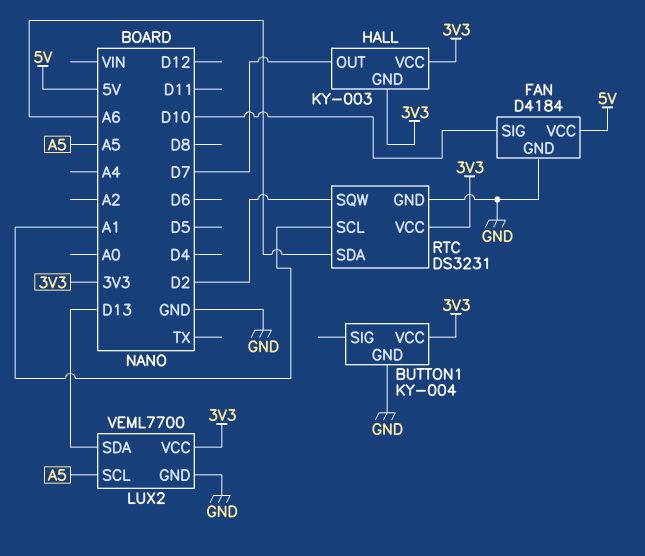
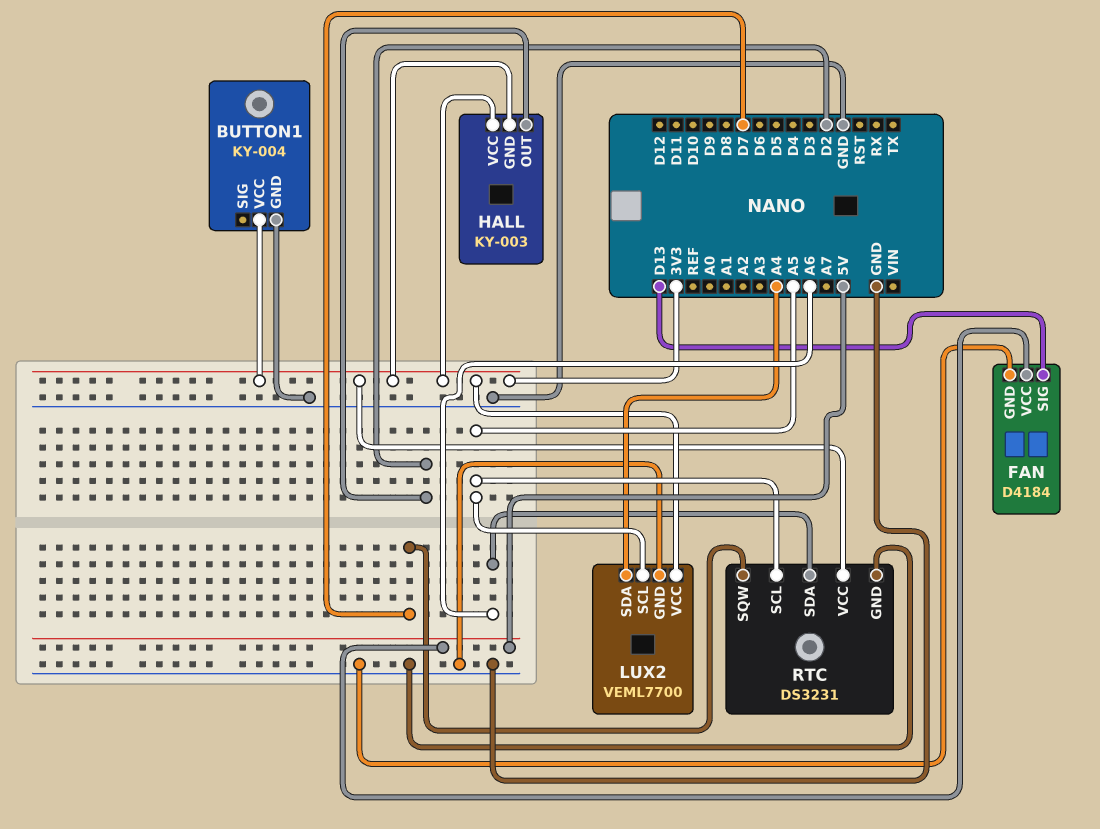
FAN pin SIG: D10 -> D13
HALL pin OUT: D7 -> D2
LUX2 pin SDA: D13 -> A4
RTC pin SCL: A1 -> A5
RTC pin SQW: D2 -> D7

